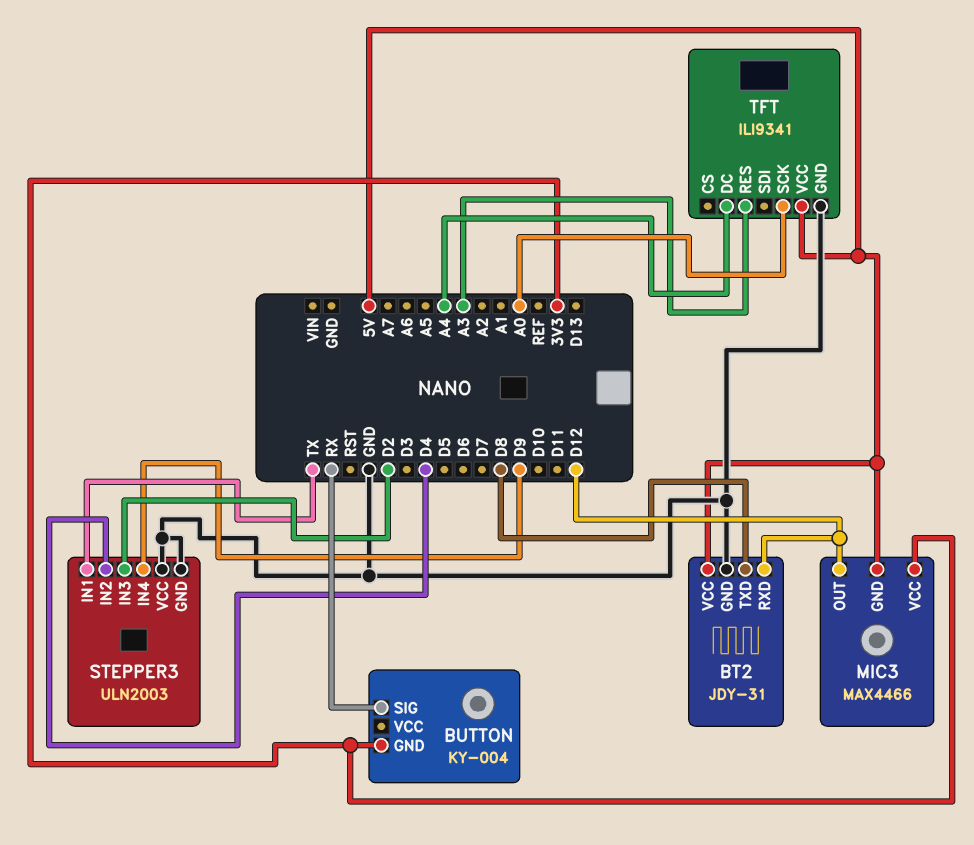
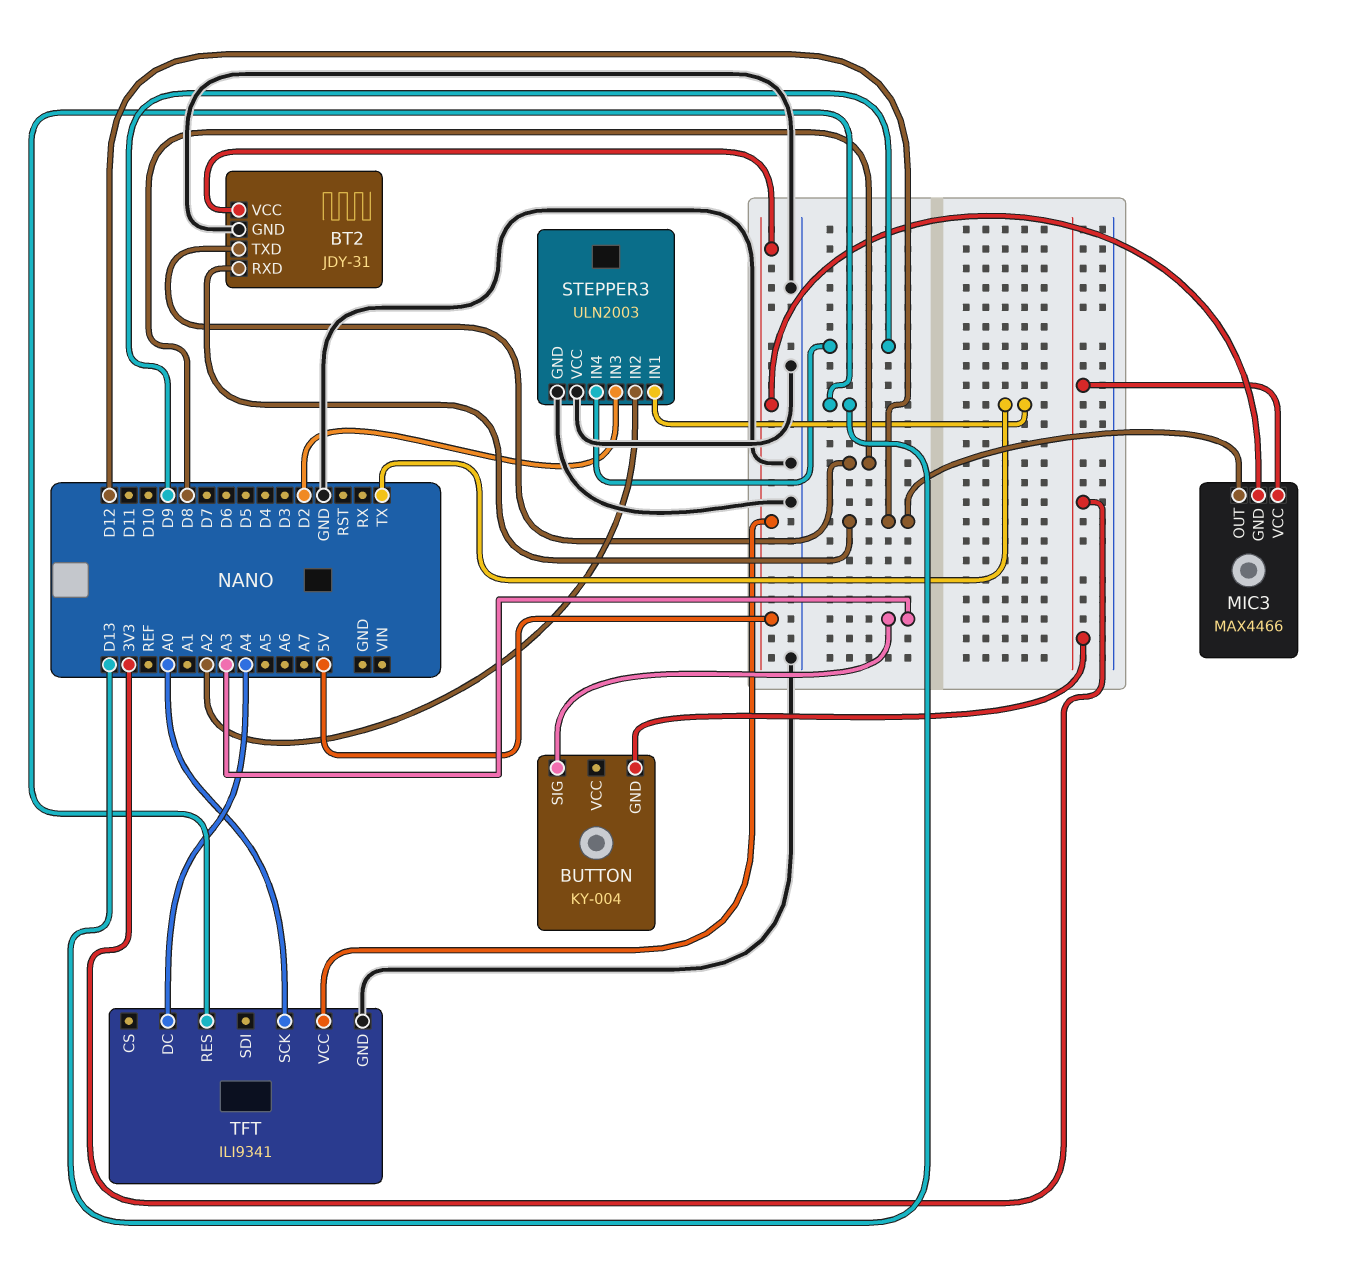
BUTTON pin SIG: RX -> A3
STEPPER3 pin IN2: D4 -> A2
TFT pin RES: A3 -> D13

